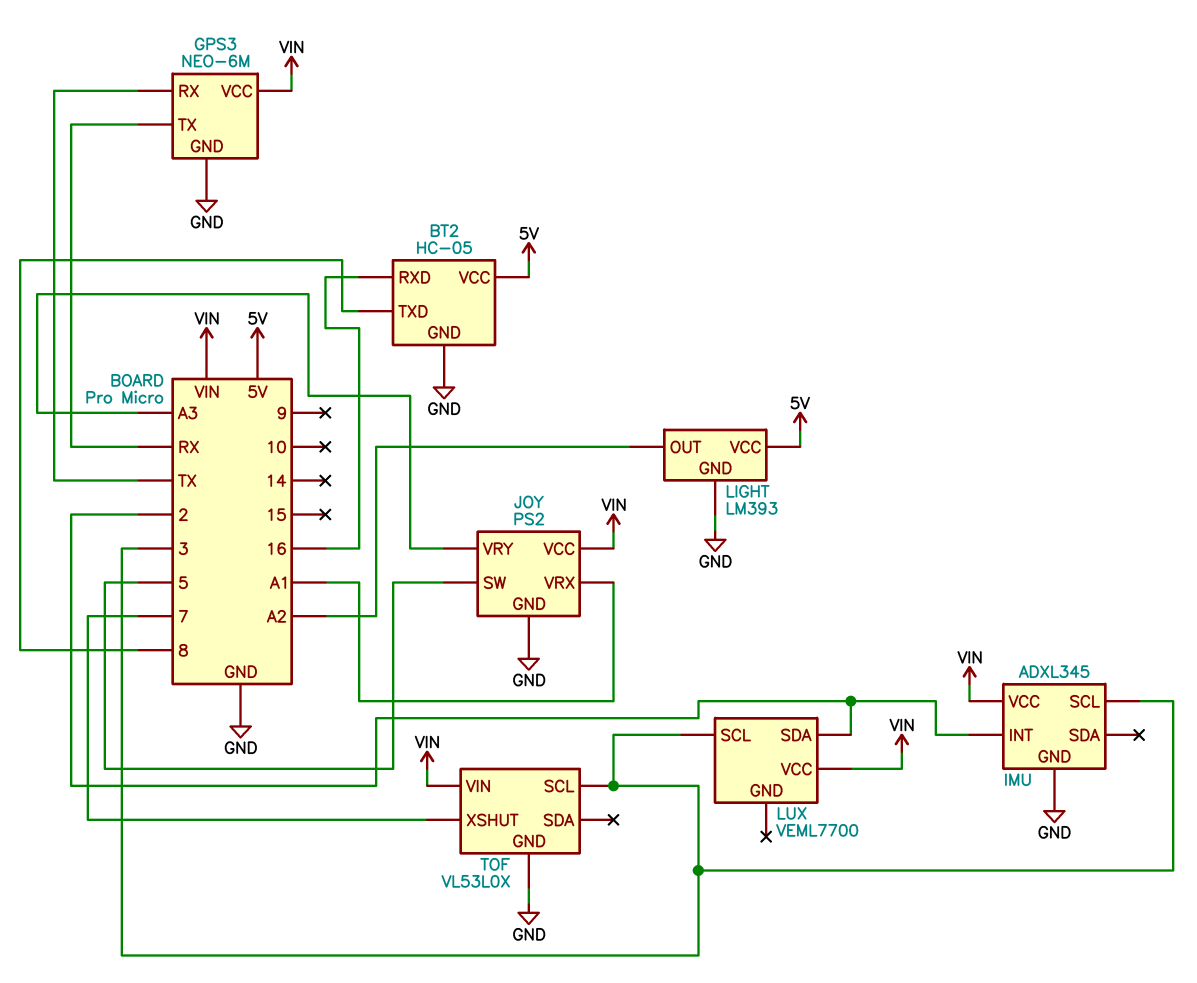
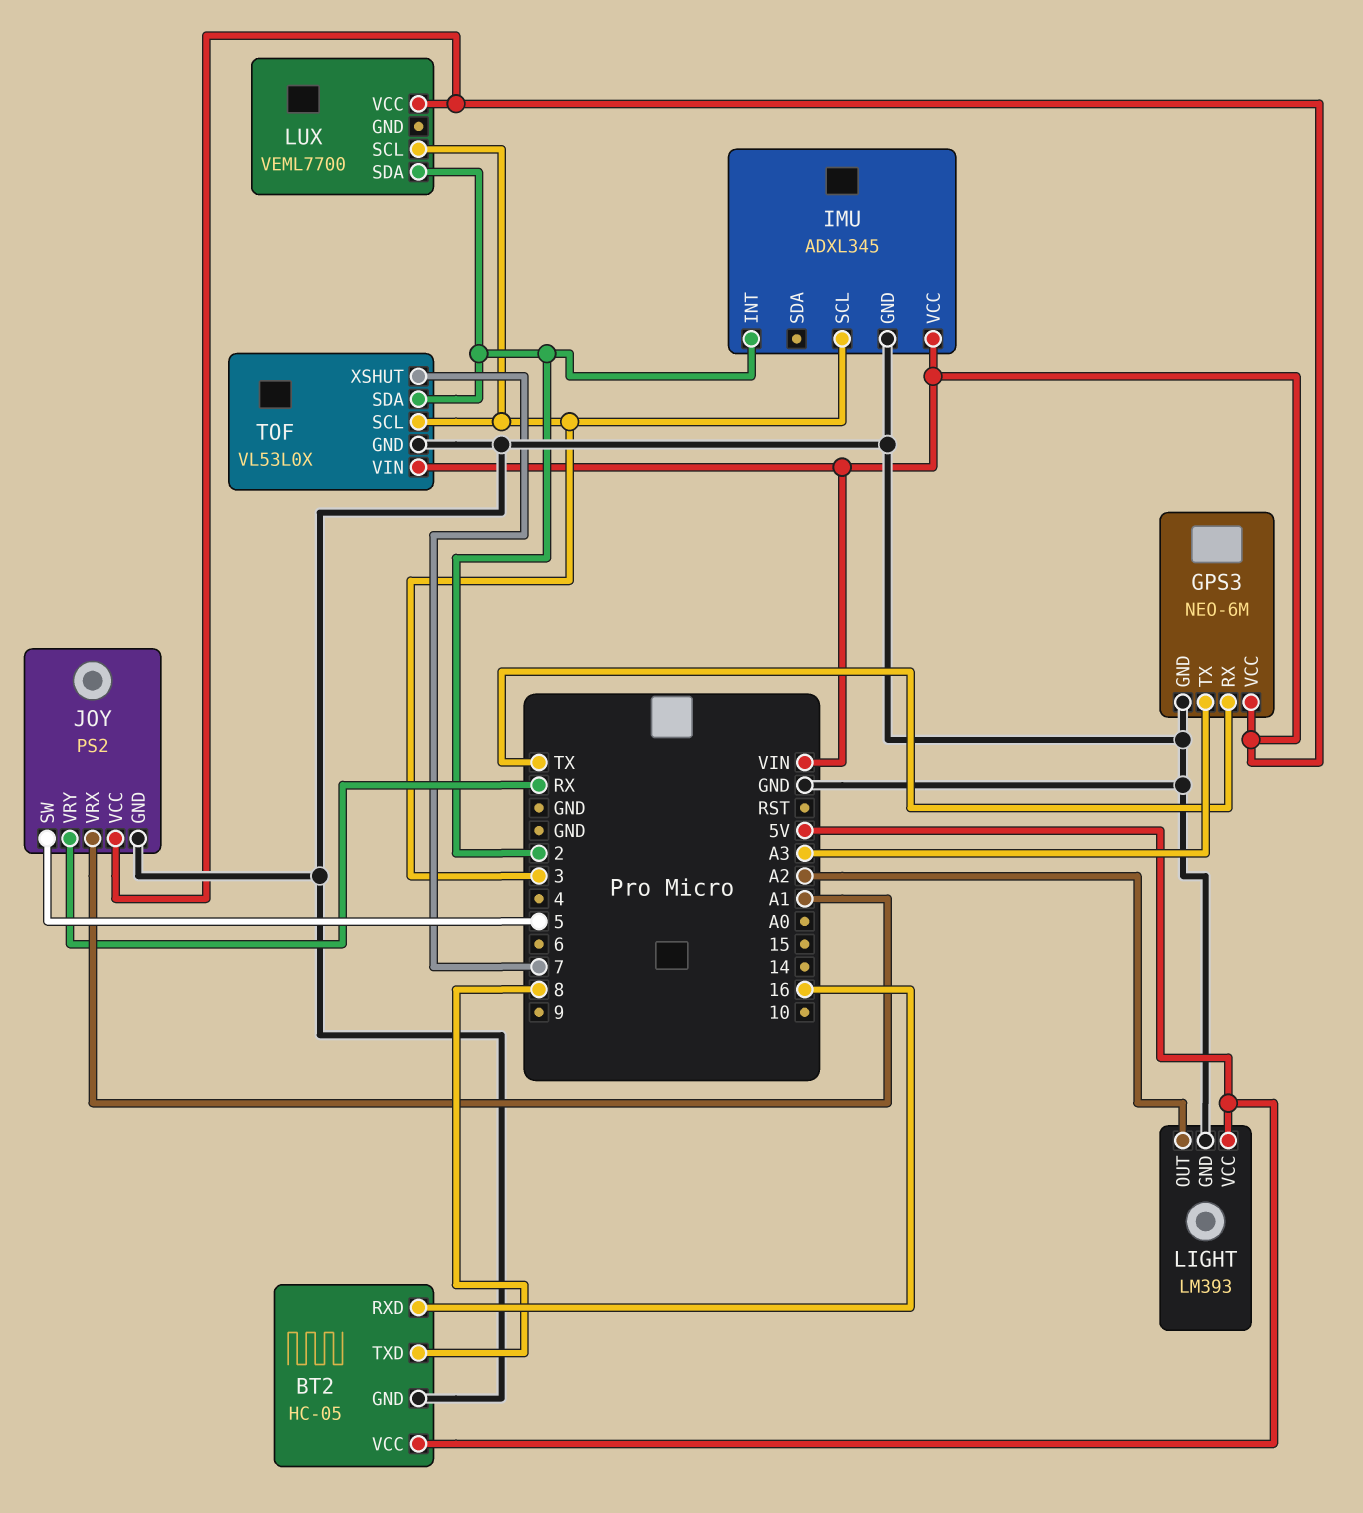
GPS3 pin TX: RX -> A3
JOY pin VRY: A3 -> RX
TOF pin SDA: none -> 2

